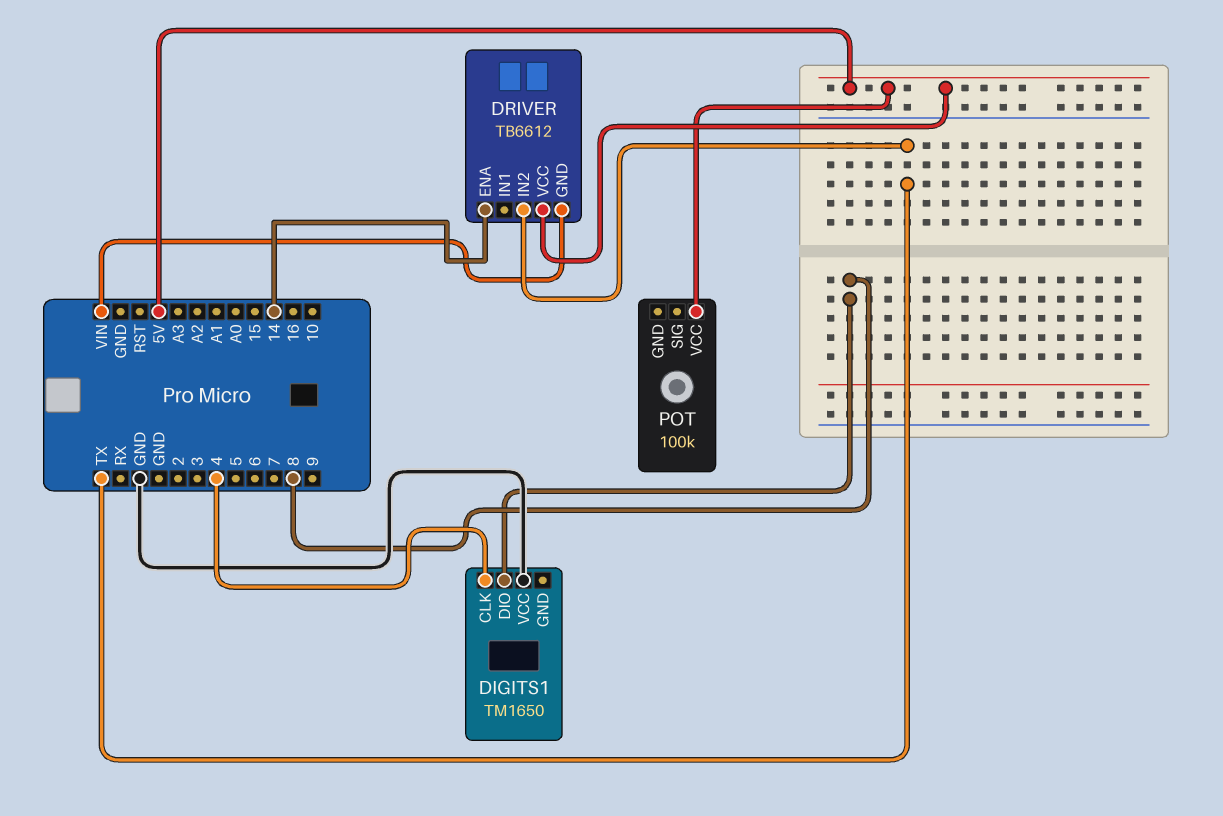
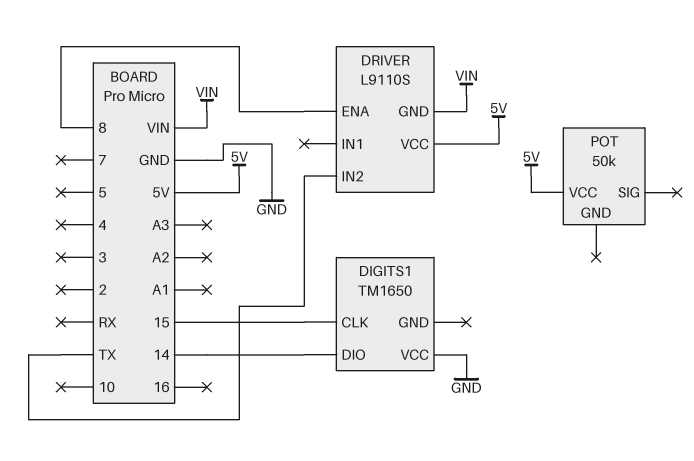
DIGITS1 pin CLK: 4 -> 15
DIGITS1 pin DIO: 8 -> 14
DRIVER: TB6612 -> L9110S
DRIVER pin ENA: 14 -> 8
POT: 100k -> 50k

